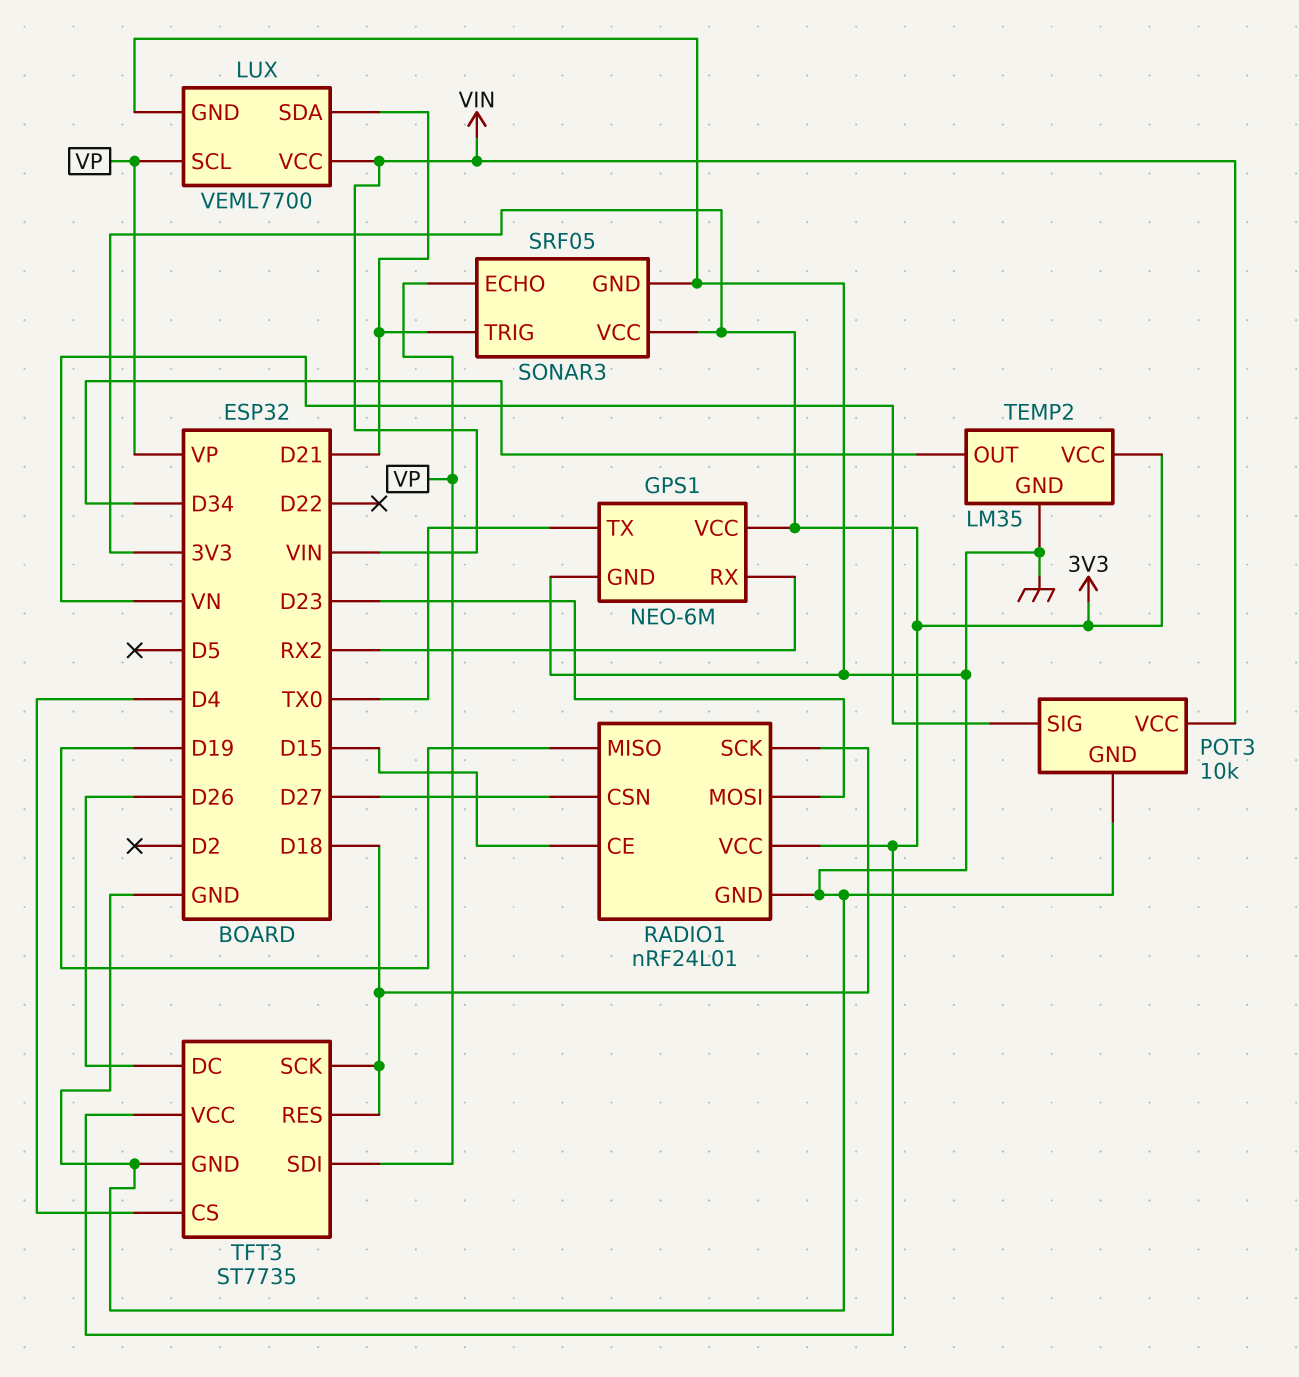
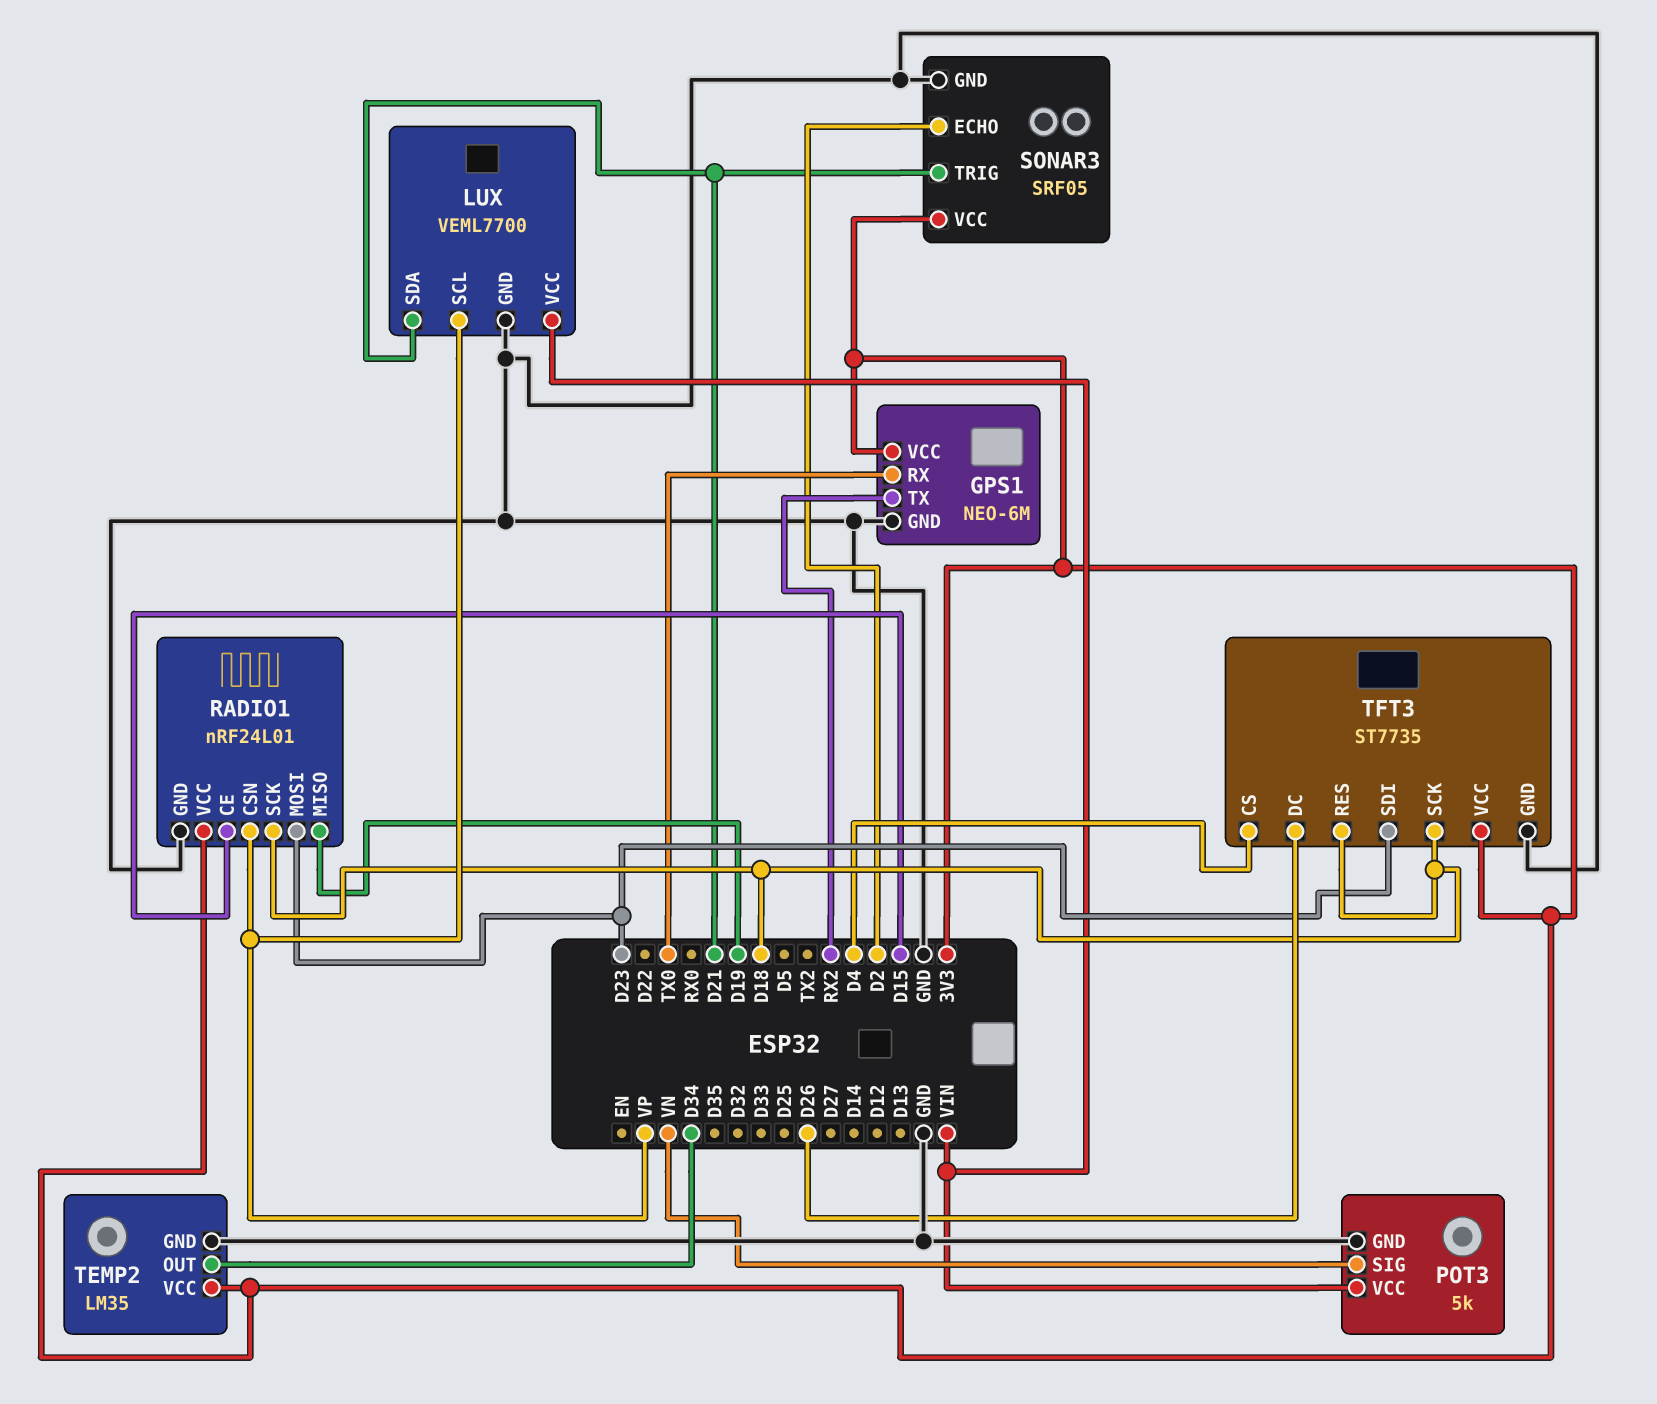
GPS1 pin RX: RX2 -> TX0
GPS1 pin TX: TX0 -> RX2
POT3: 10k -> 5k
RADIO1 pin CSN: D27 -> VP
SONAR3 pin ECHO: VP -> D2
TFT3 pin SDI: VP -> D23

